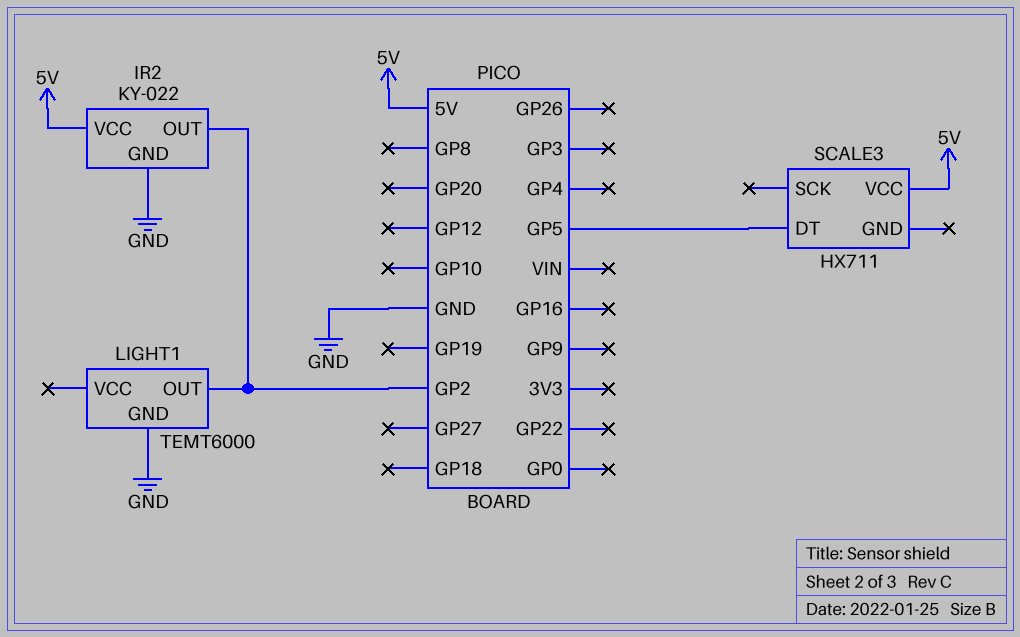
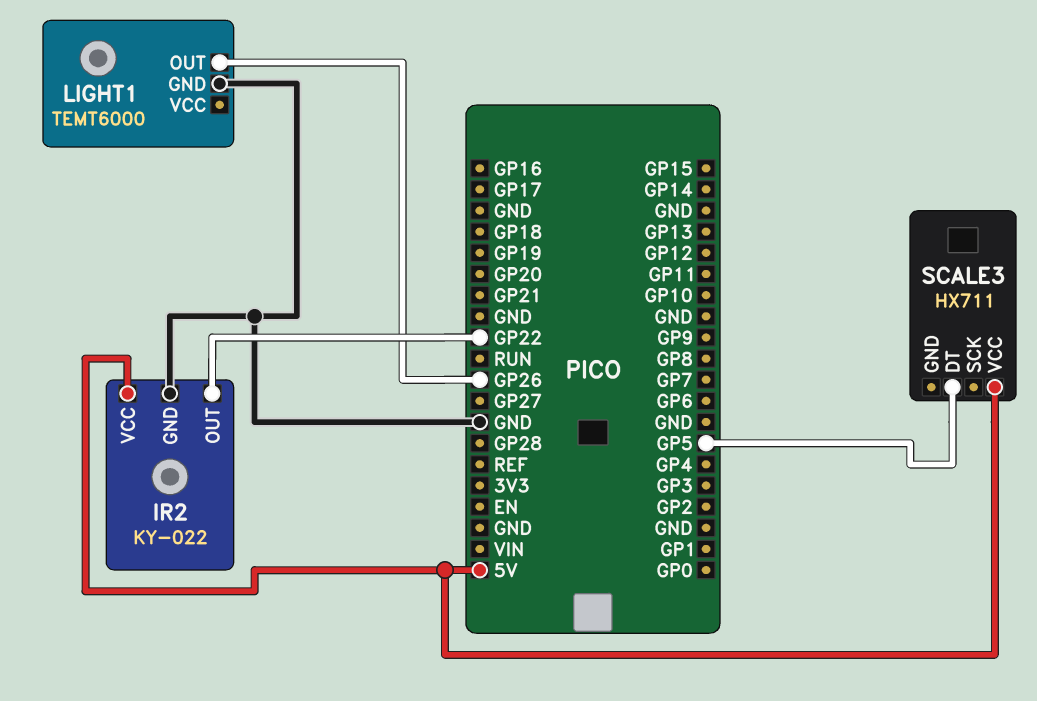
IR2 pin OUT: GP2 -> GP22
LIGHT1 pin OUT: GP2 -> GP26

